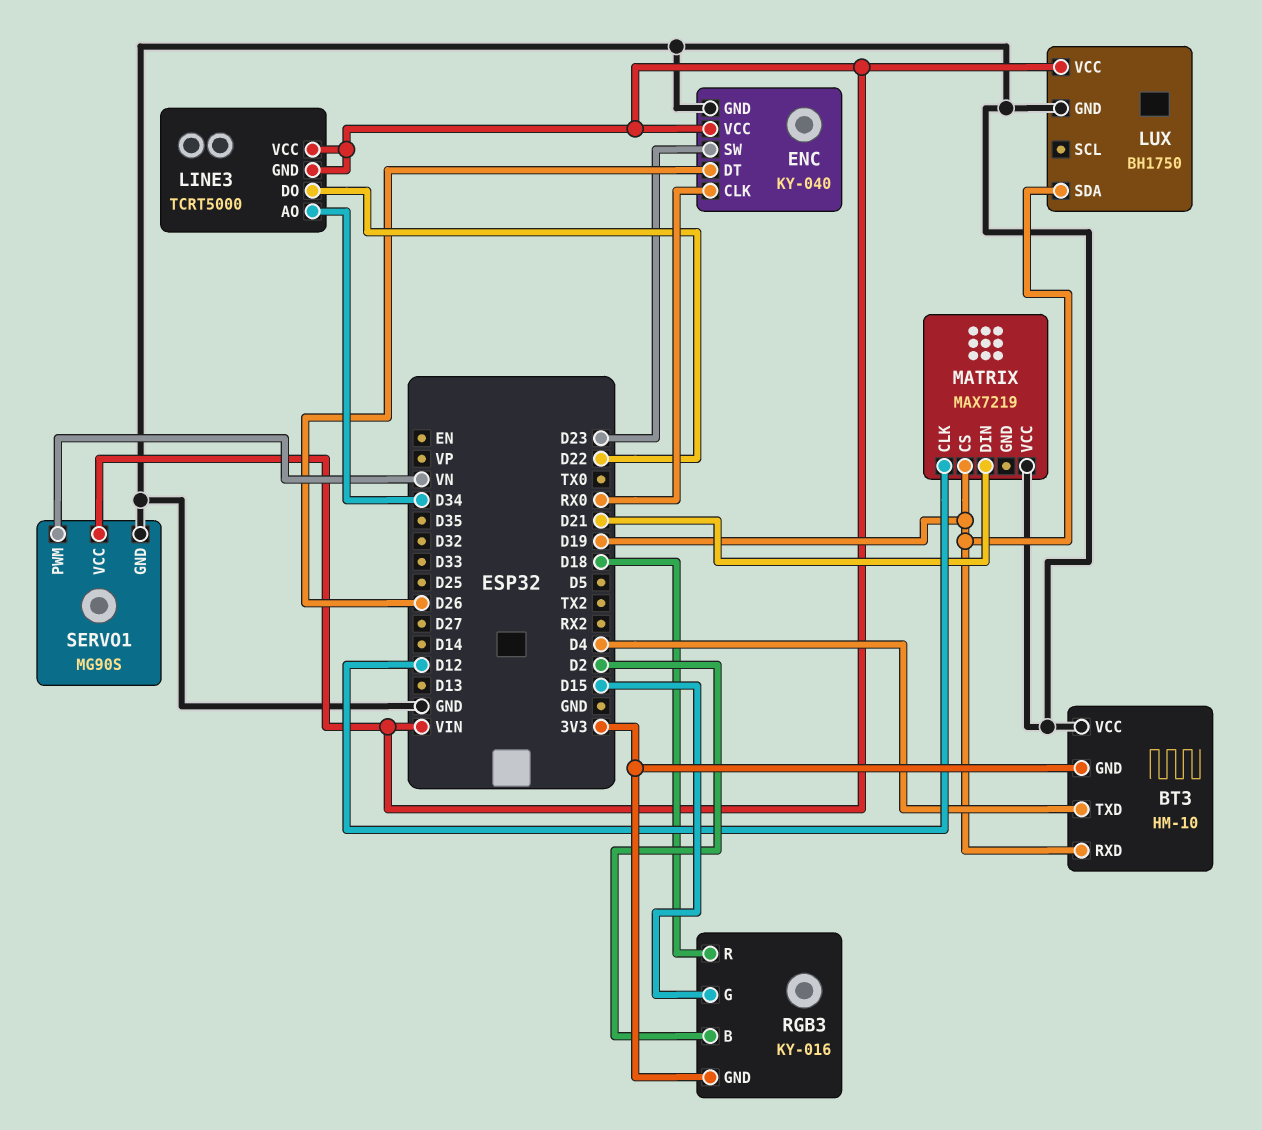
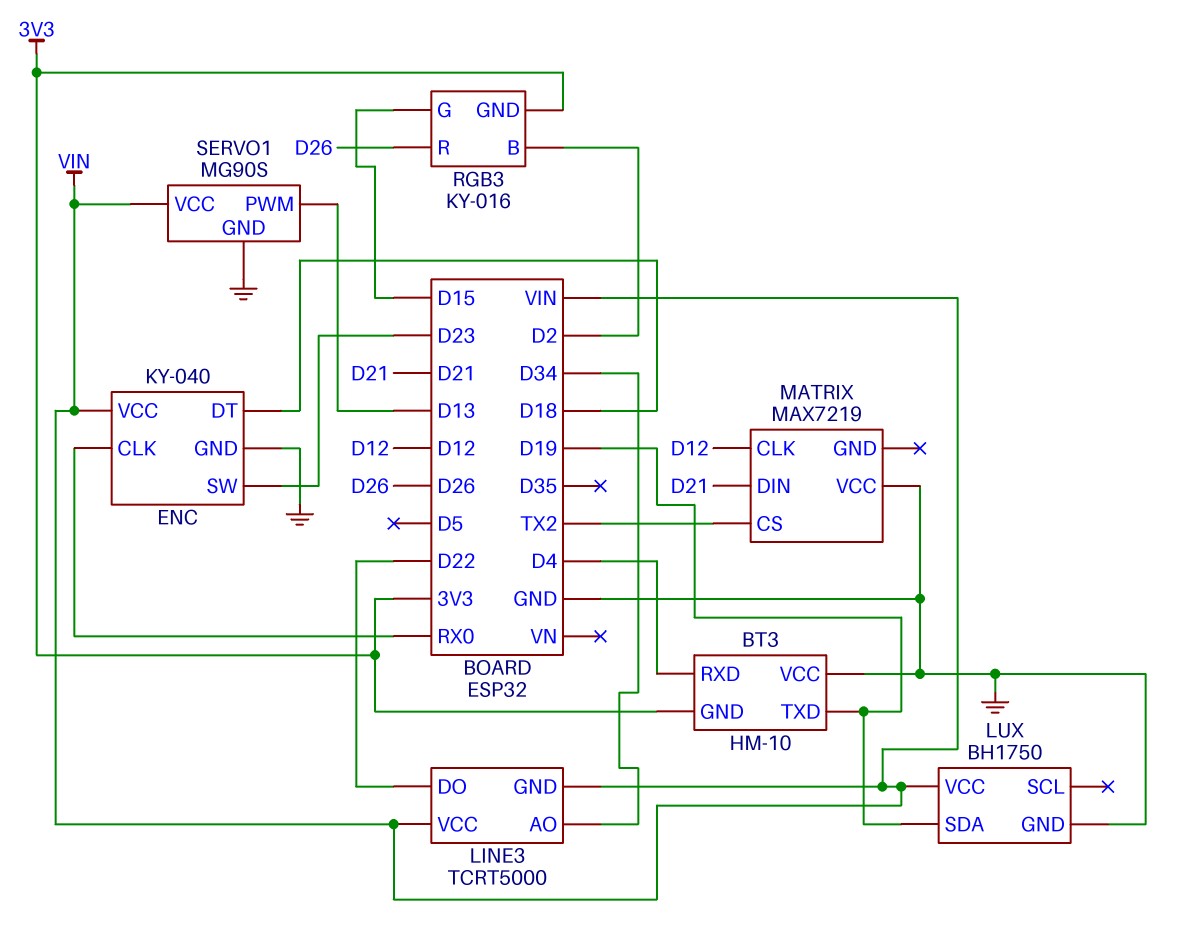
BT3 pin RXD: D19 -> D4
BT3 pin TXD: D4 -> D19
ENC pin DT: D26 -> D18
MATRIX pin CS: D19 -> TX2
RGB3 pin R: D18 -> D26
SERVO1 pin PWM: VN -> D13

